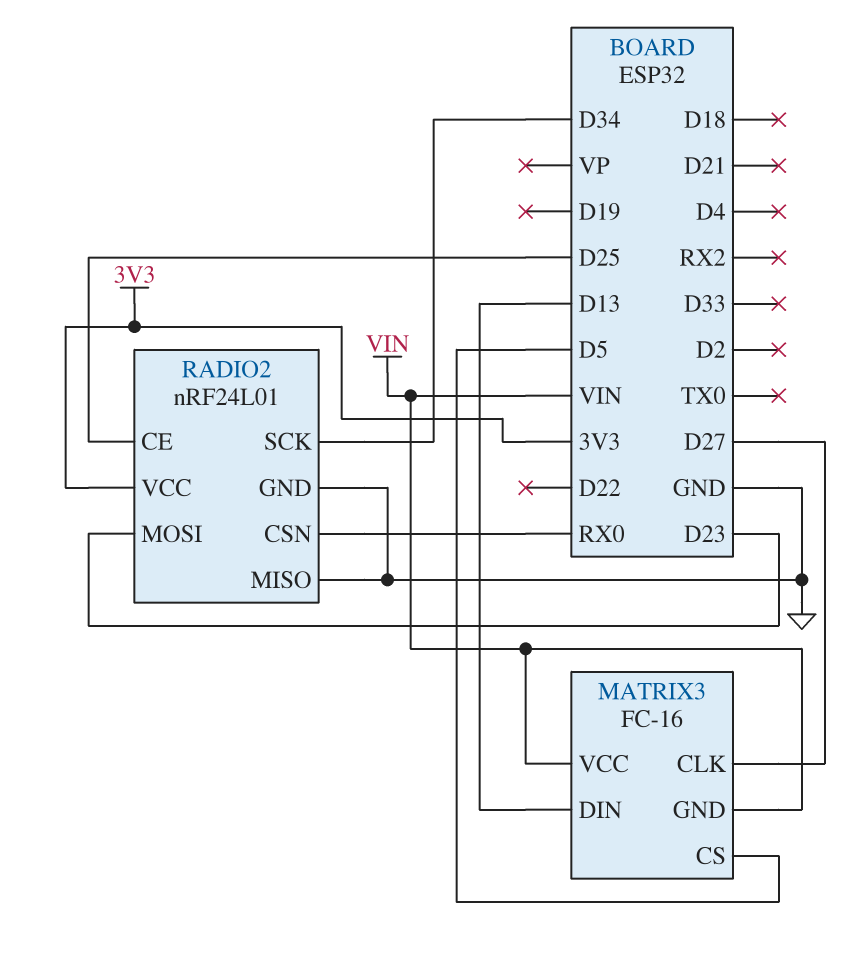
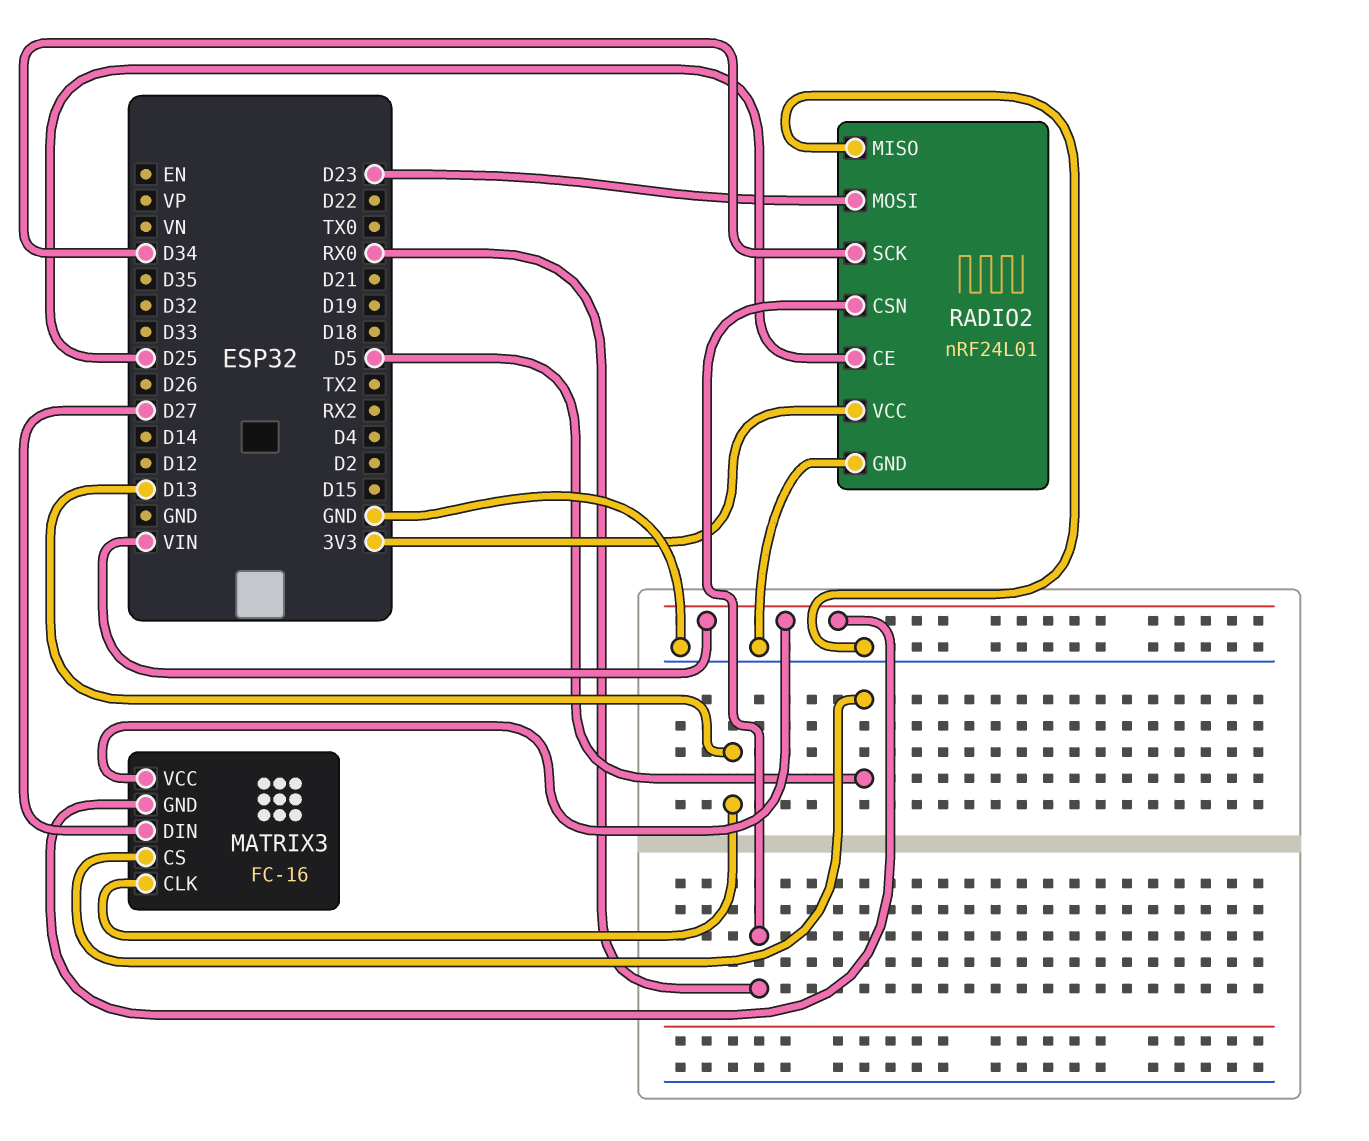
MATRIX3 pin CLK: D27 -> D13
MATRIX3 pin DIN: D13 -> D27

